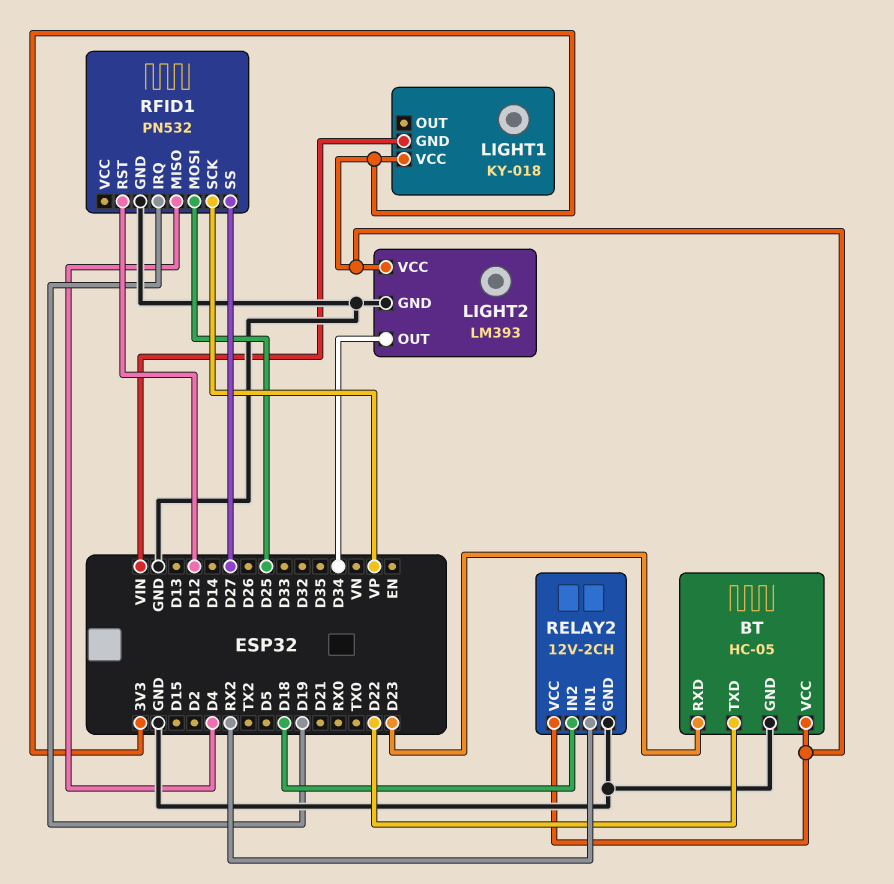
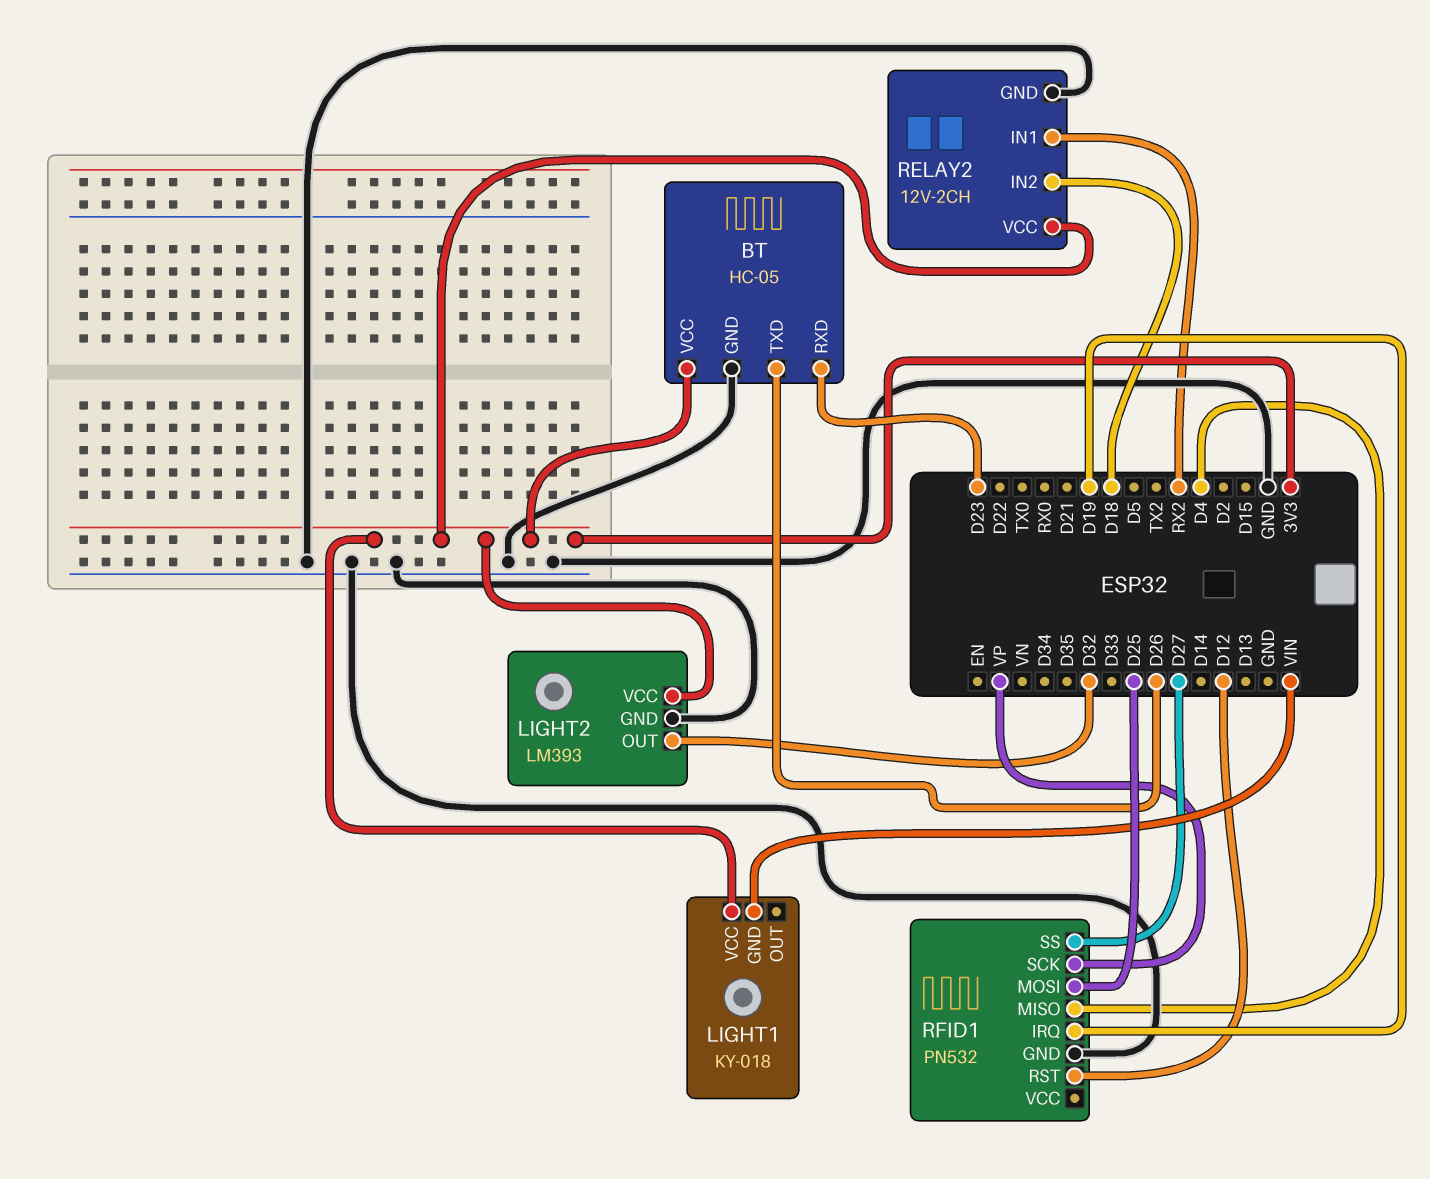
BT pin TXD: D22 -> D26
LIGHT2 pin OUT: D34 -> D32

